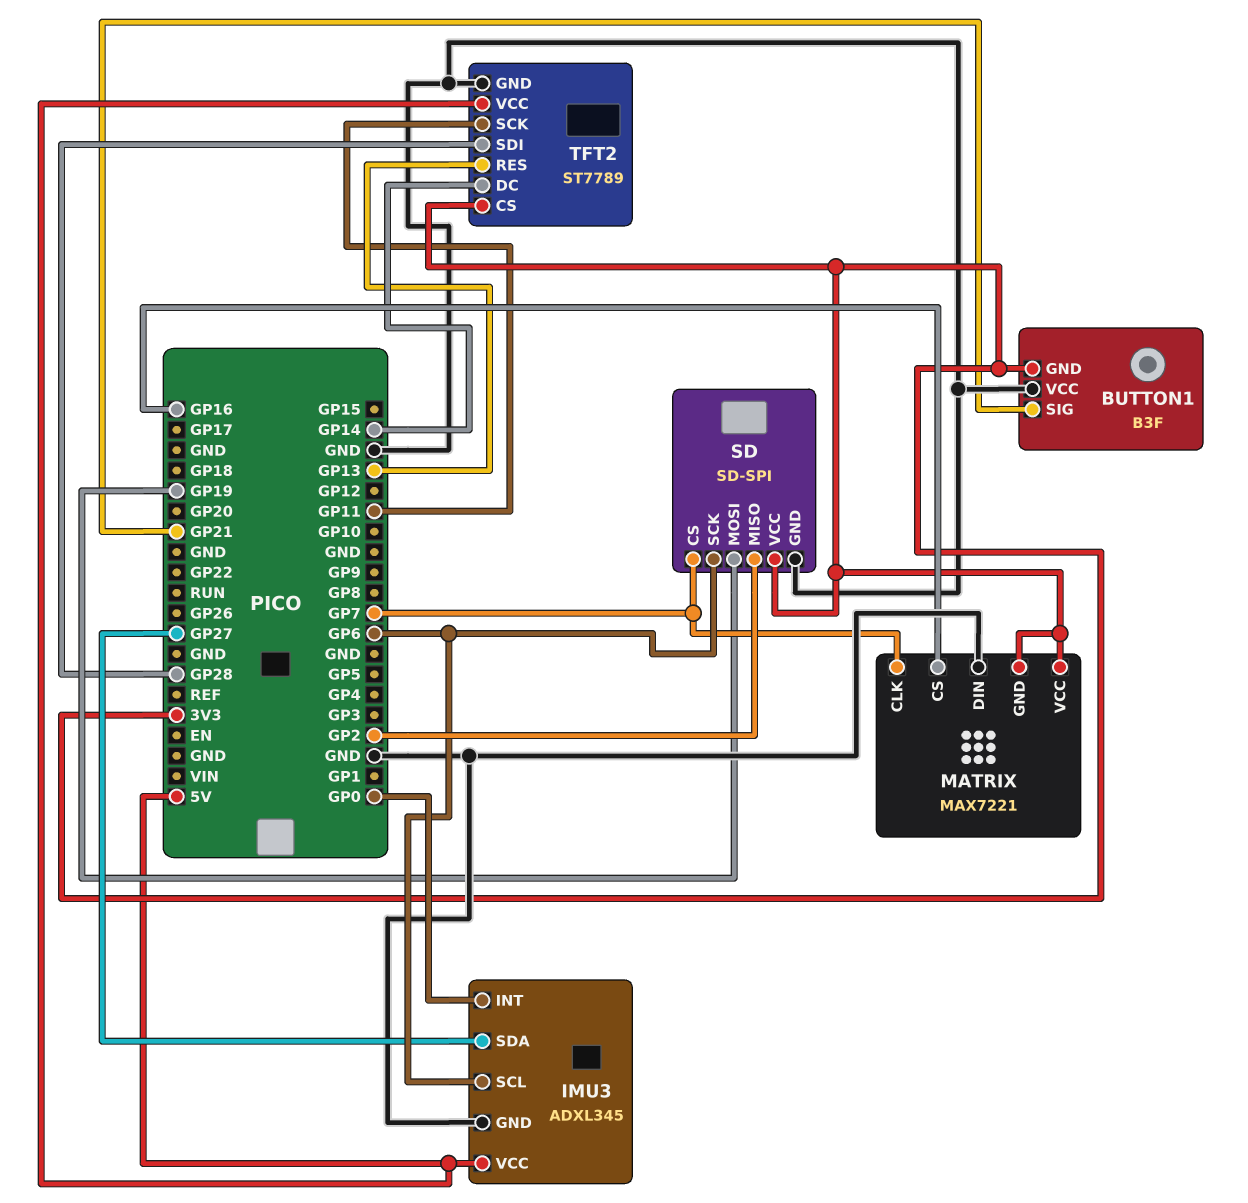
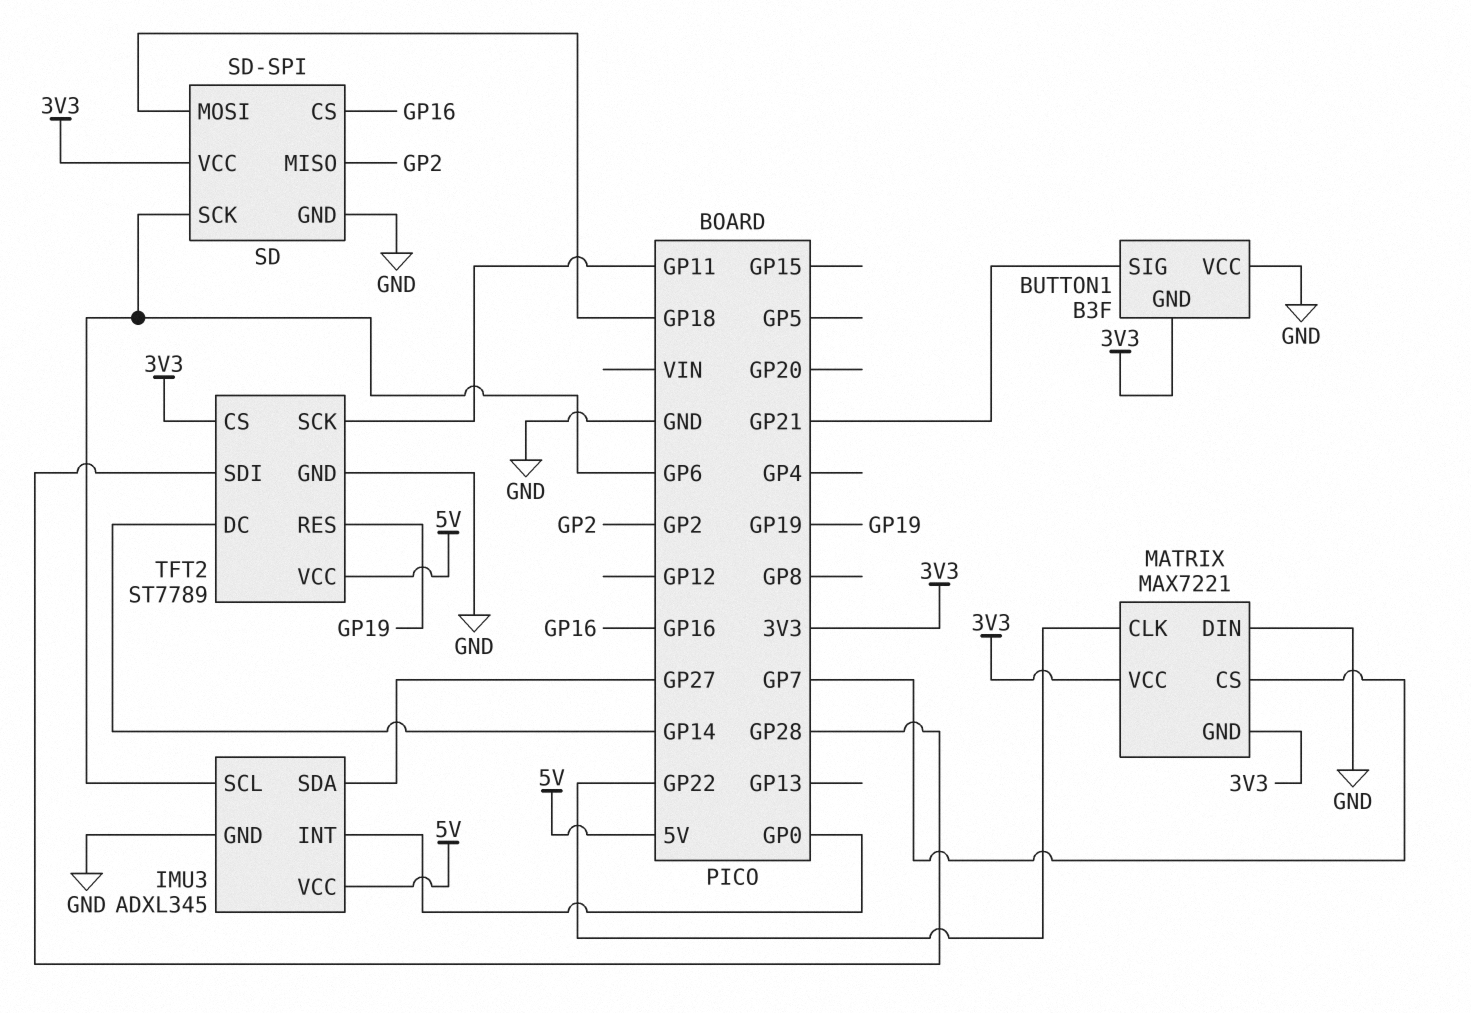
MATRIX pin CLK: GP7 -> GP22
MATRIX pin CS: GP16 -> GP7
SD pin CS: GP7 -> GP16
SD pin MOSI: GP19 -> GP18
TFT2 pin RES: GP13 -> GP19

